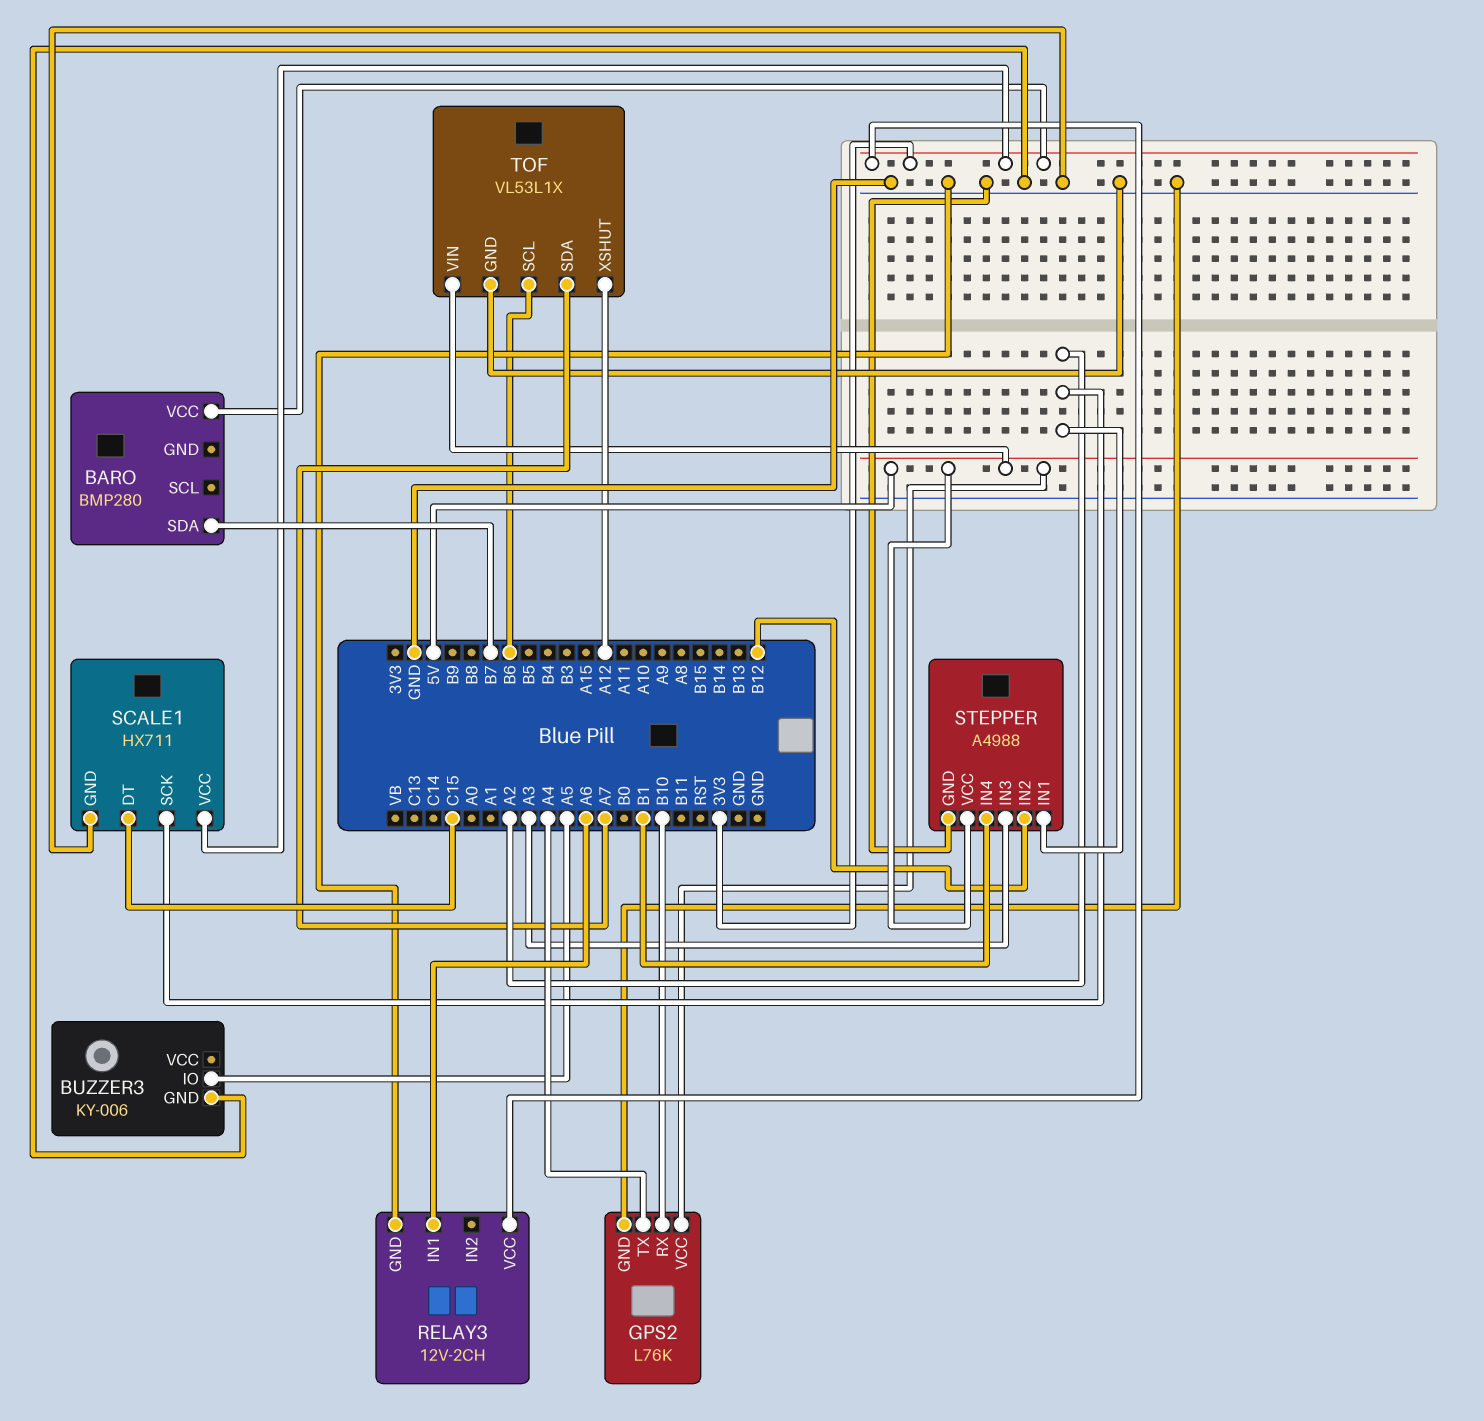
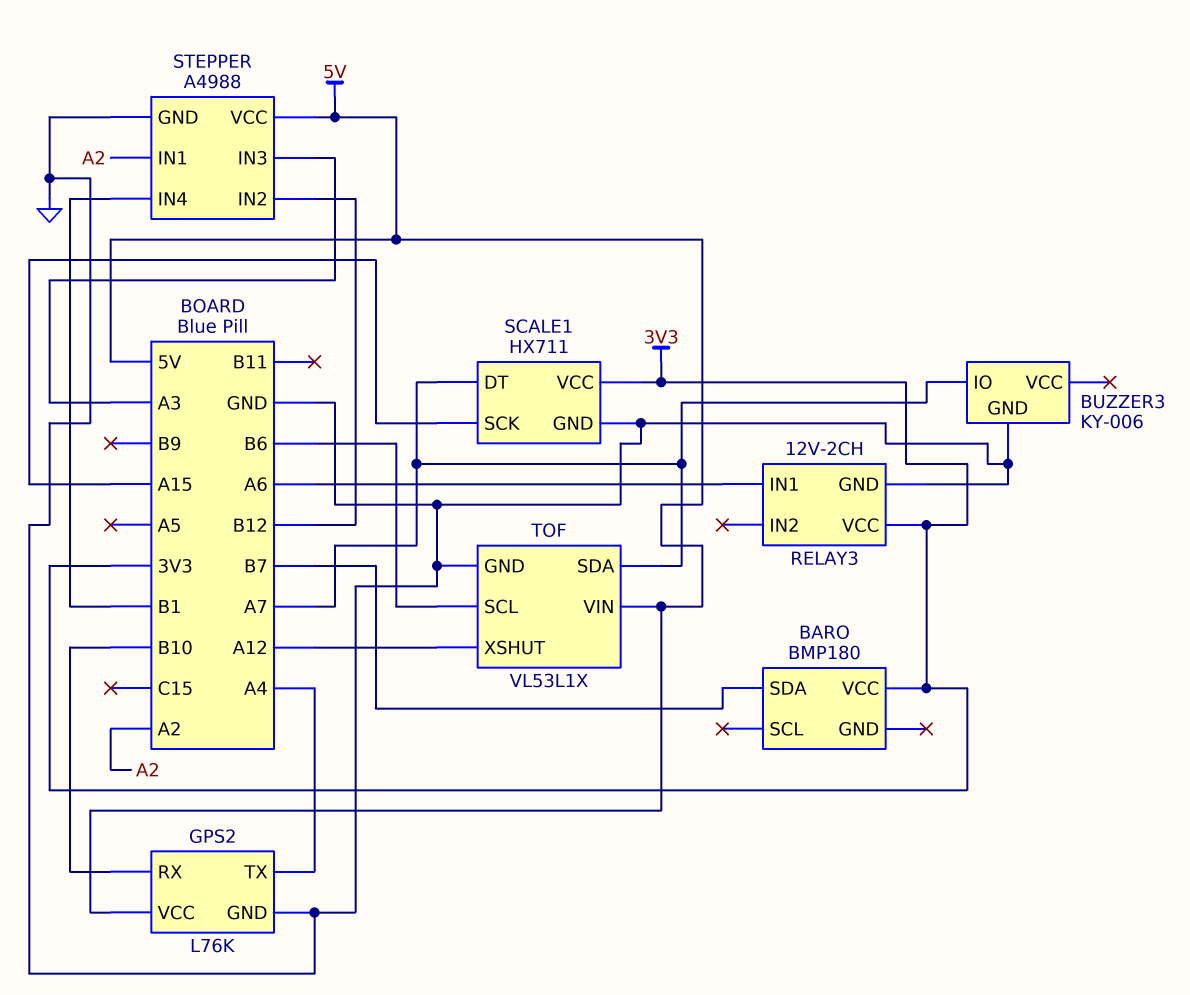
BARO: BMP280 -> BMP180
BUZZER3 pin IO: A5 -> A7
SCALE1 pin DT: C15 -> A7
SCALE1 pin SCK: A2 -> A15

